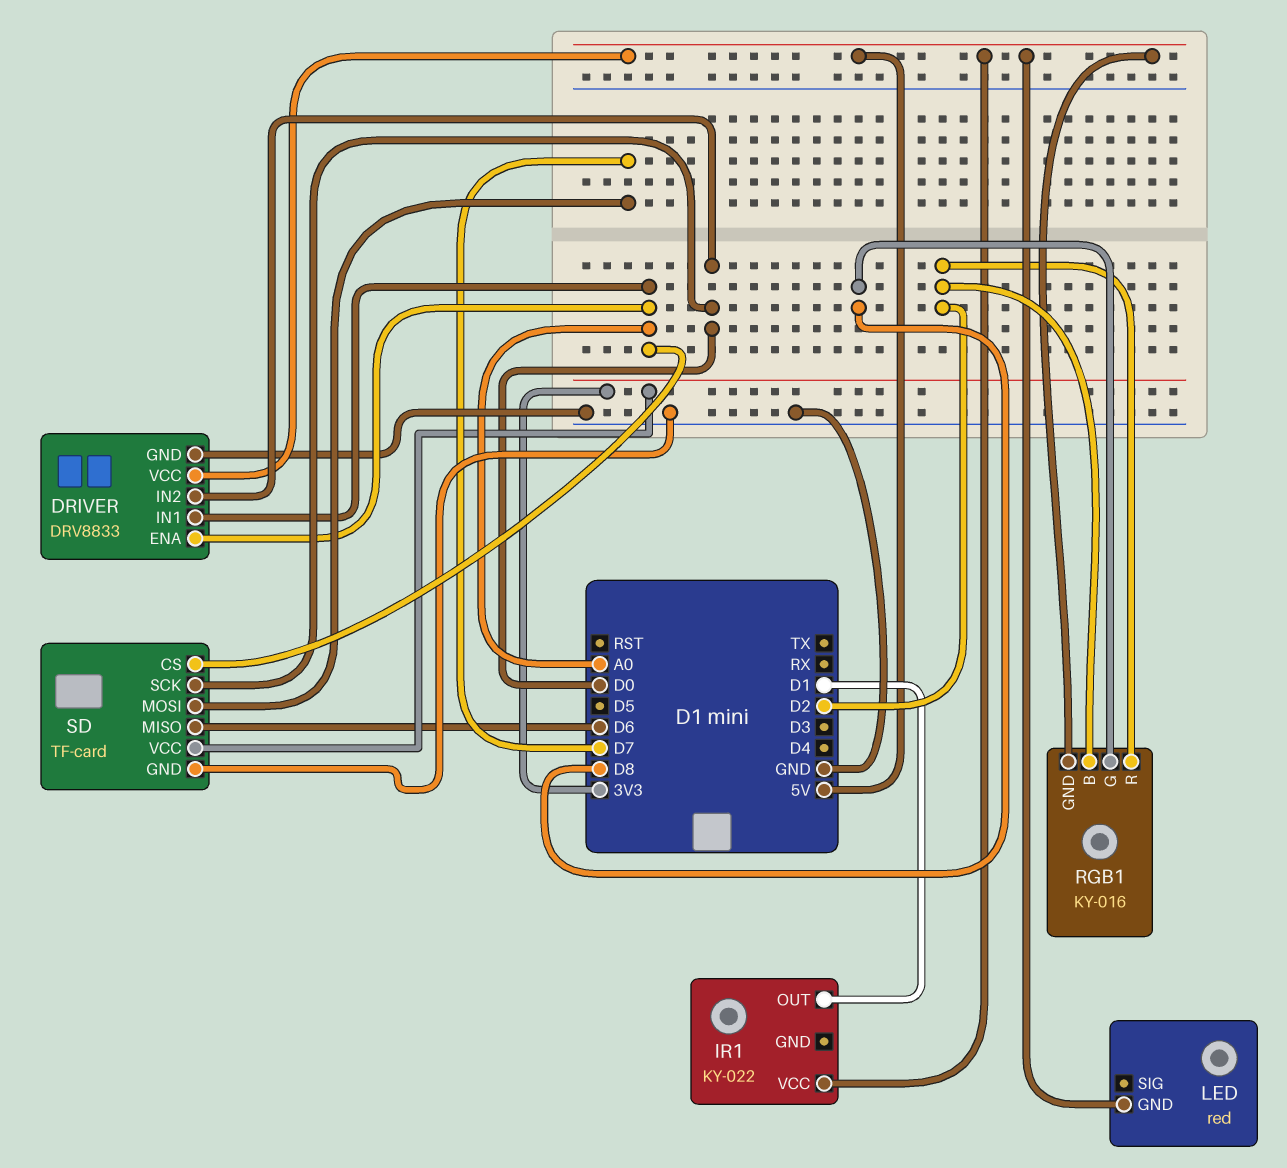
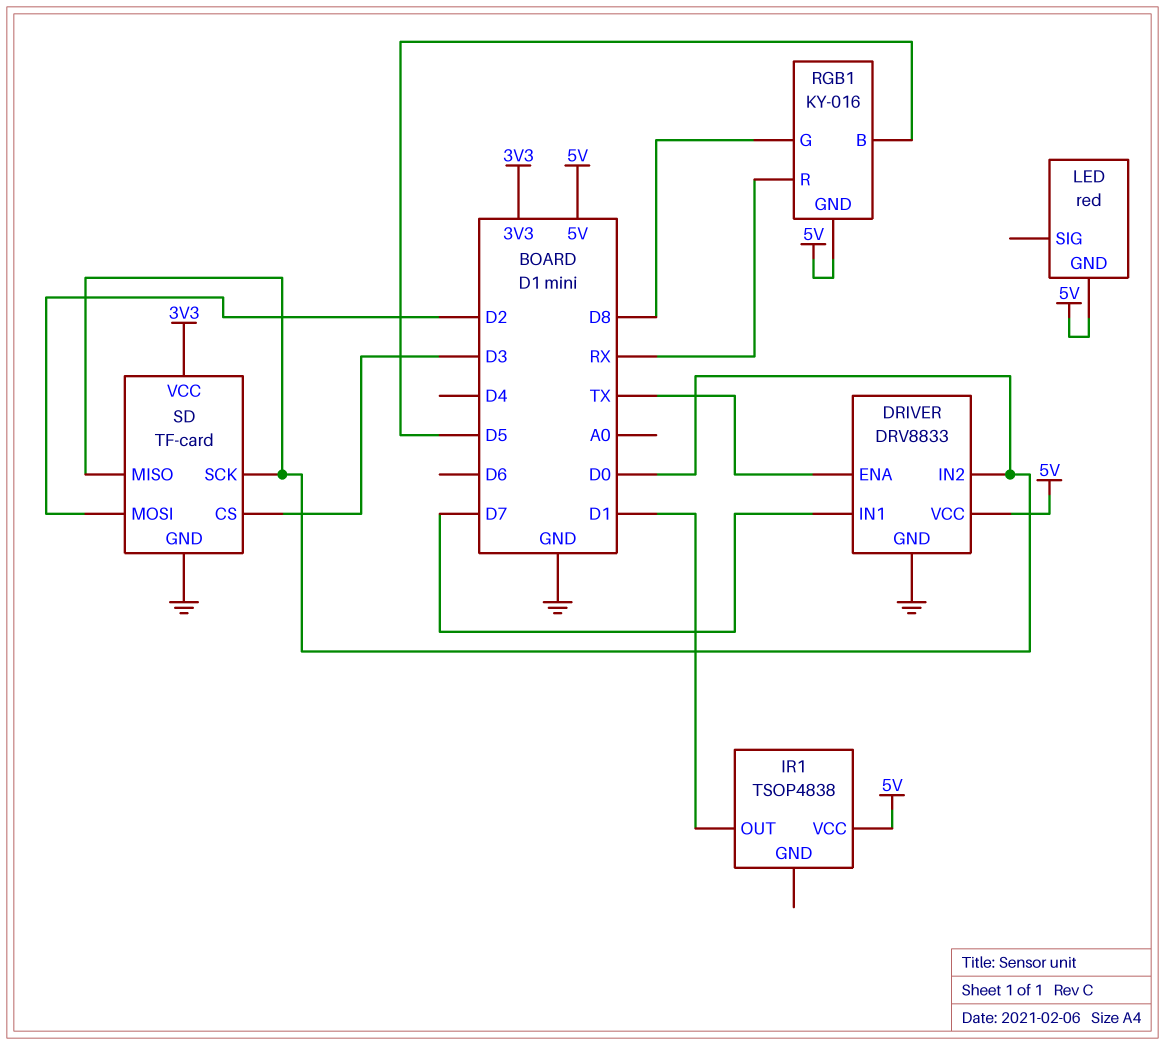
DRIVER pin ENA: A0 -> TX
DRIVER pin IN1: A0 -> D7
IR1: KY-022 -> TSOP4838
RGB1 pin B: D2 -> D5
RGB1 pin R: D2 -> RX
SD pin CS: A0 -> D3
SD pin MISO: D6 -> D0
SD pin MOSI: D7 -> D2

